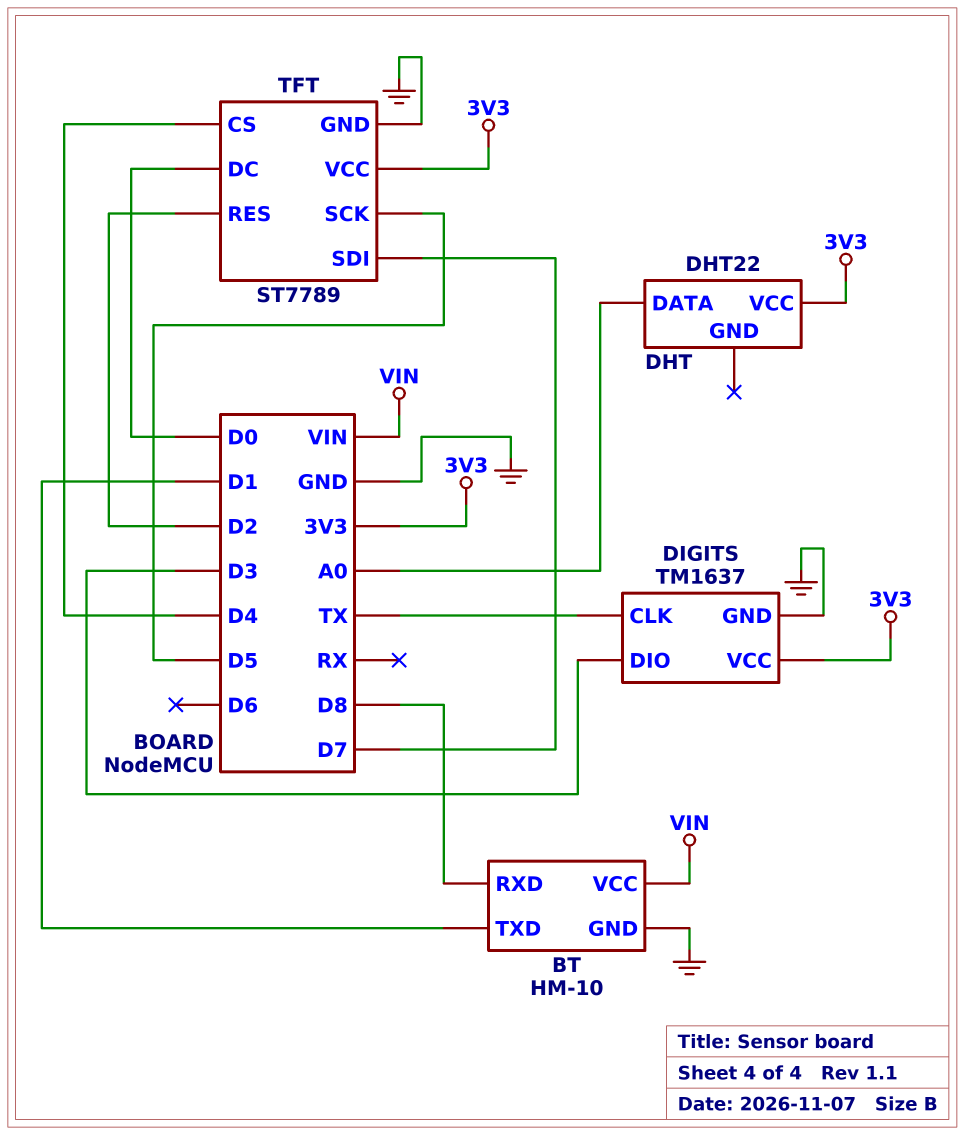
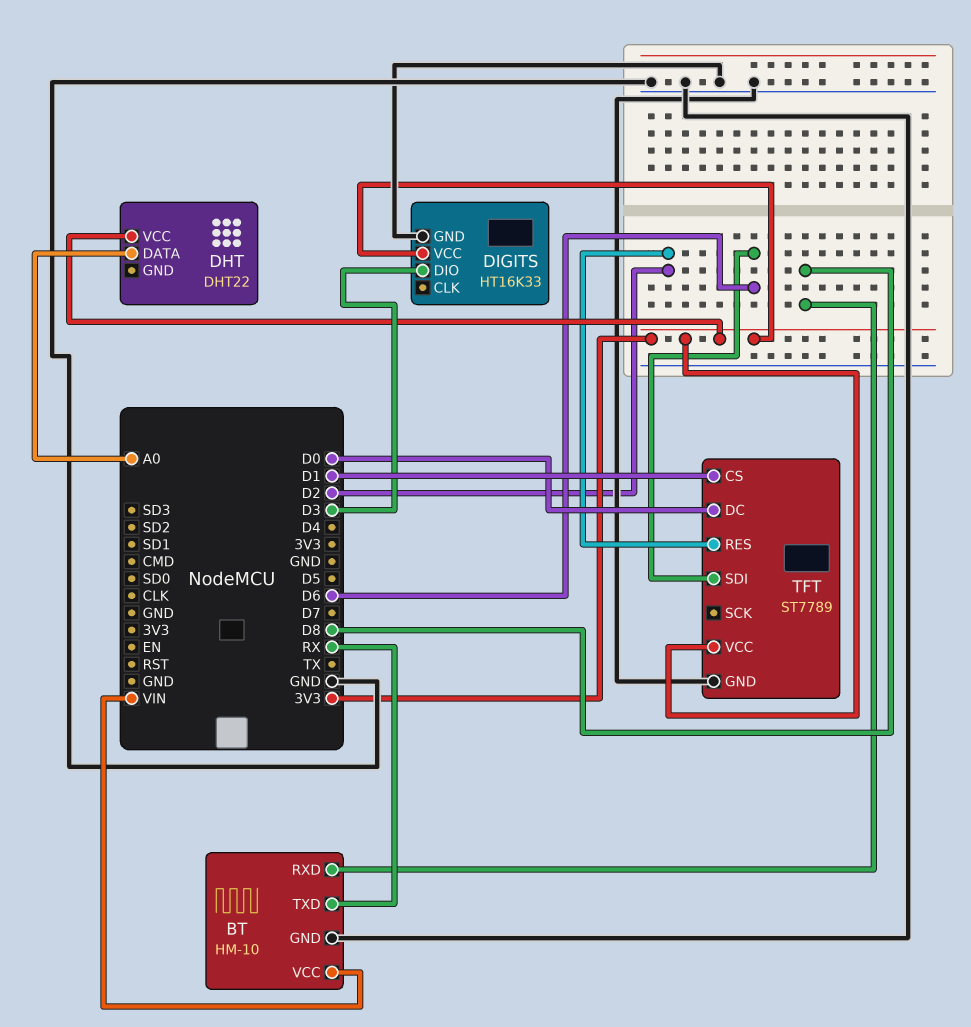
BT pin TXD: D1 -> RX
DIGITS: TM1637 -> HT16K33
DIGITS pin CLK: TX -> none
TFT pin CS: D4 -> D1
TFT pin SCK: D5 -> none
TFT pin SDI: D7 -> D6

